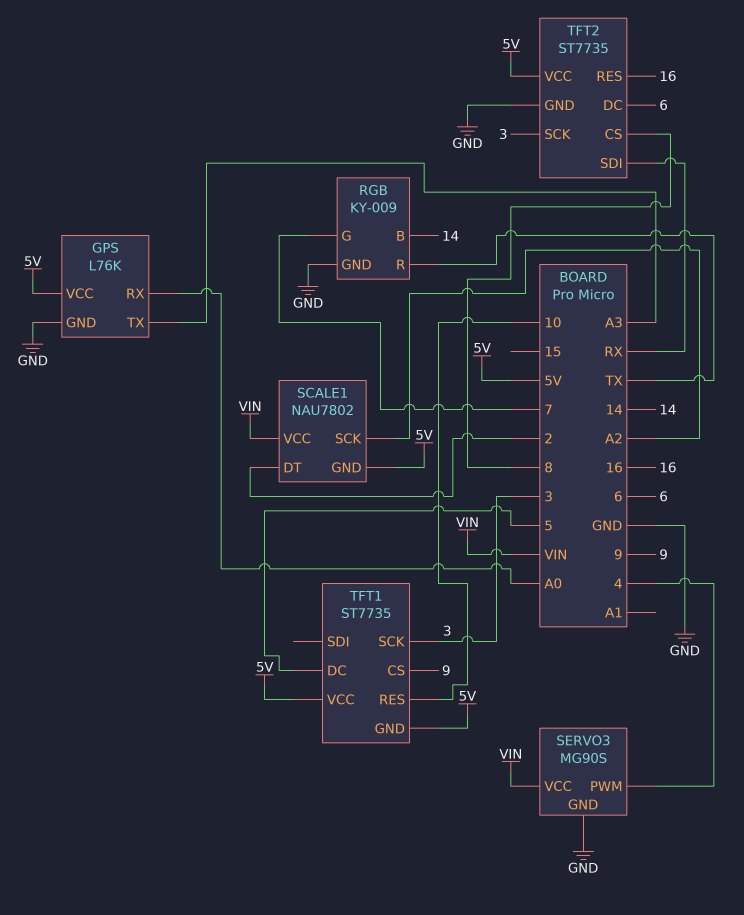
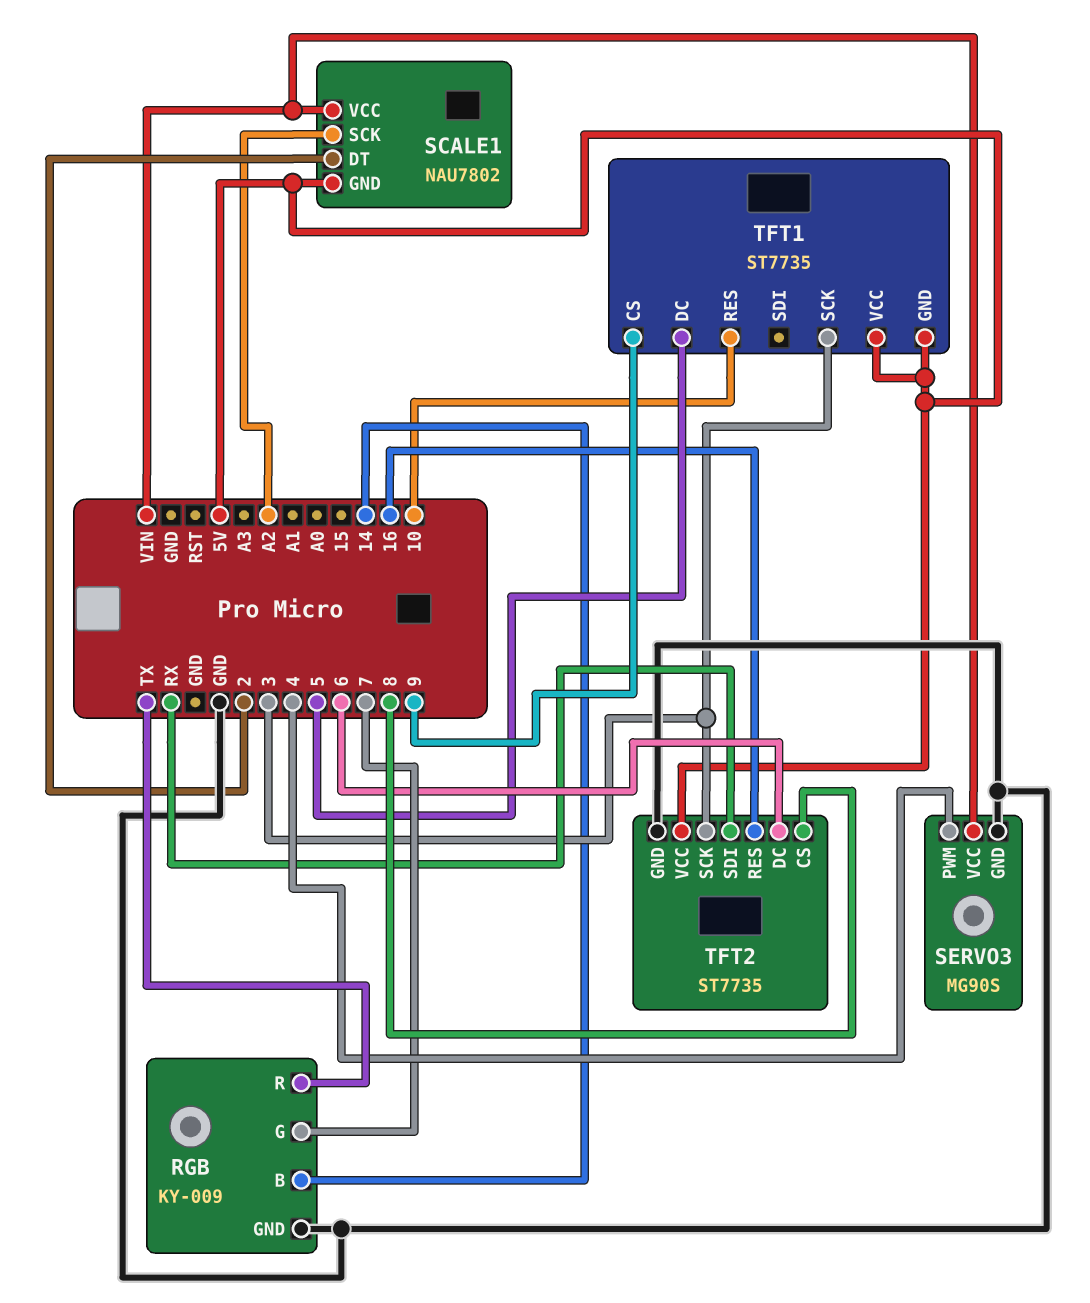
GPS: L76K -> none
GPS pin GND: GND -> none
GPS pin RX: A0 -> none
GPS pin TX: A3 -> none
GPS pin VCC: 5V -> none

